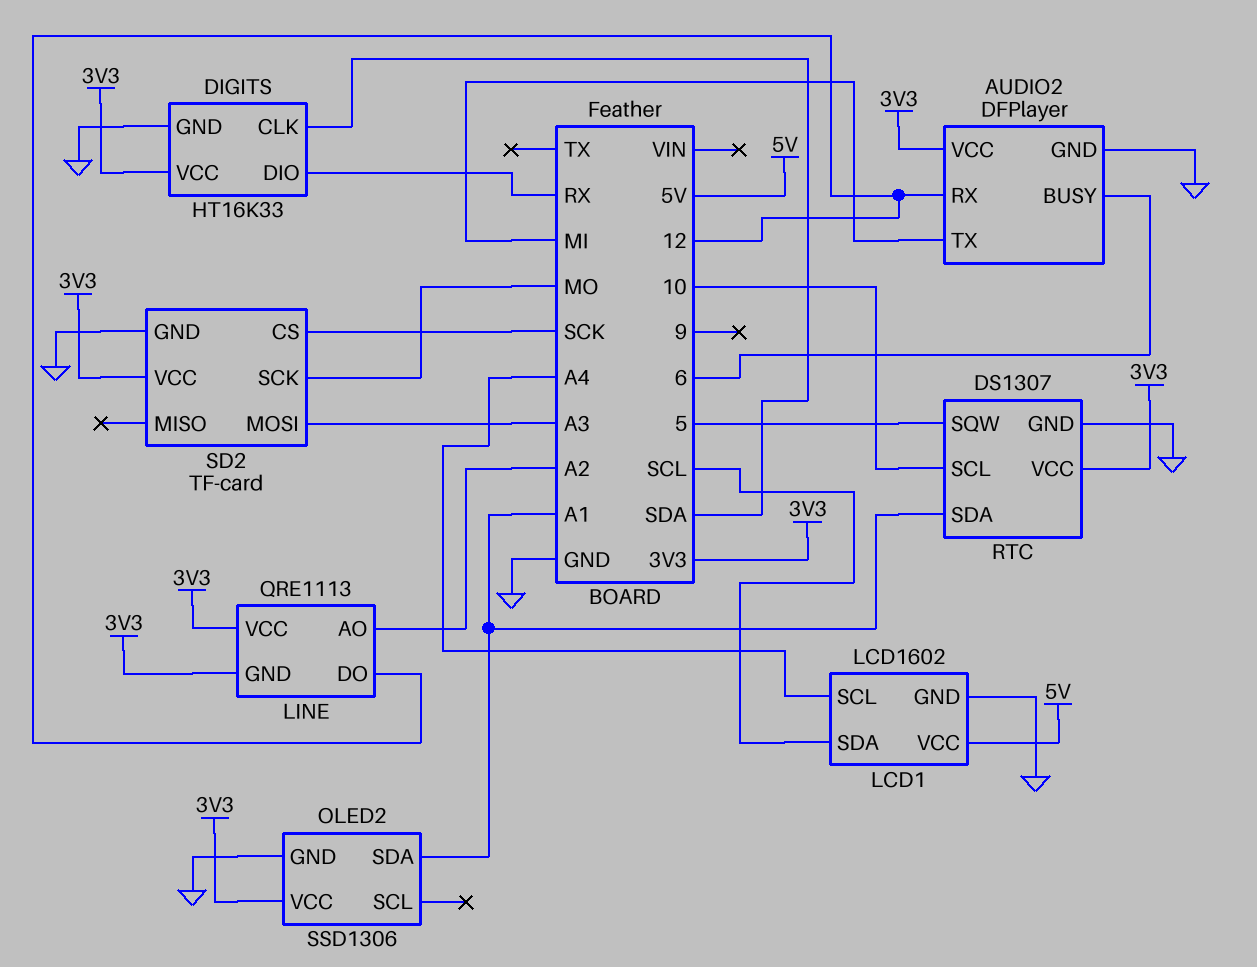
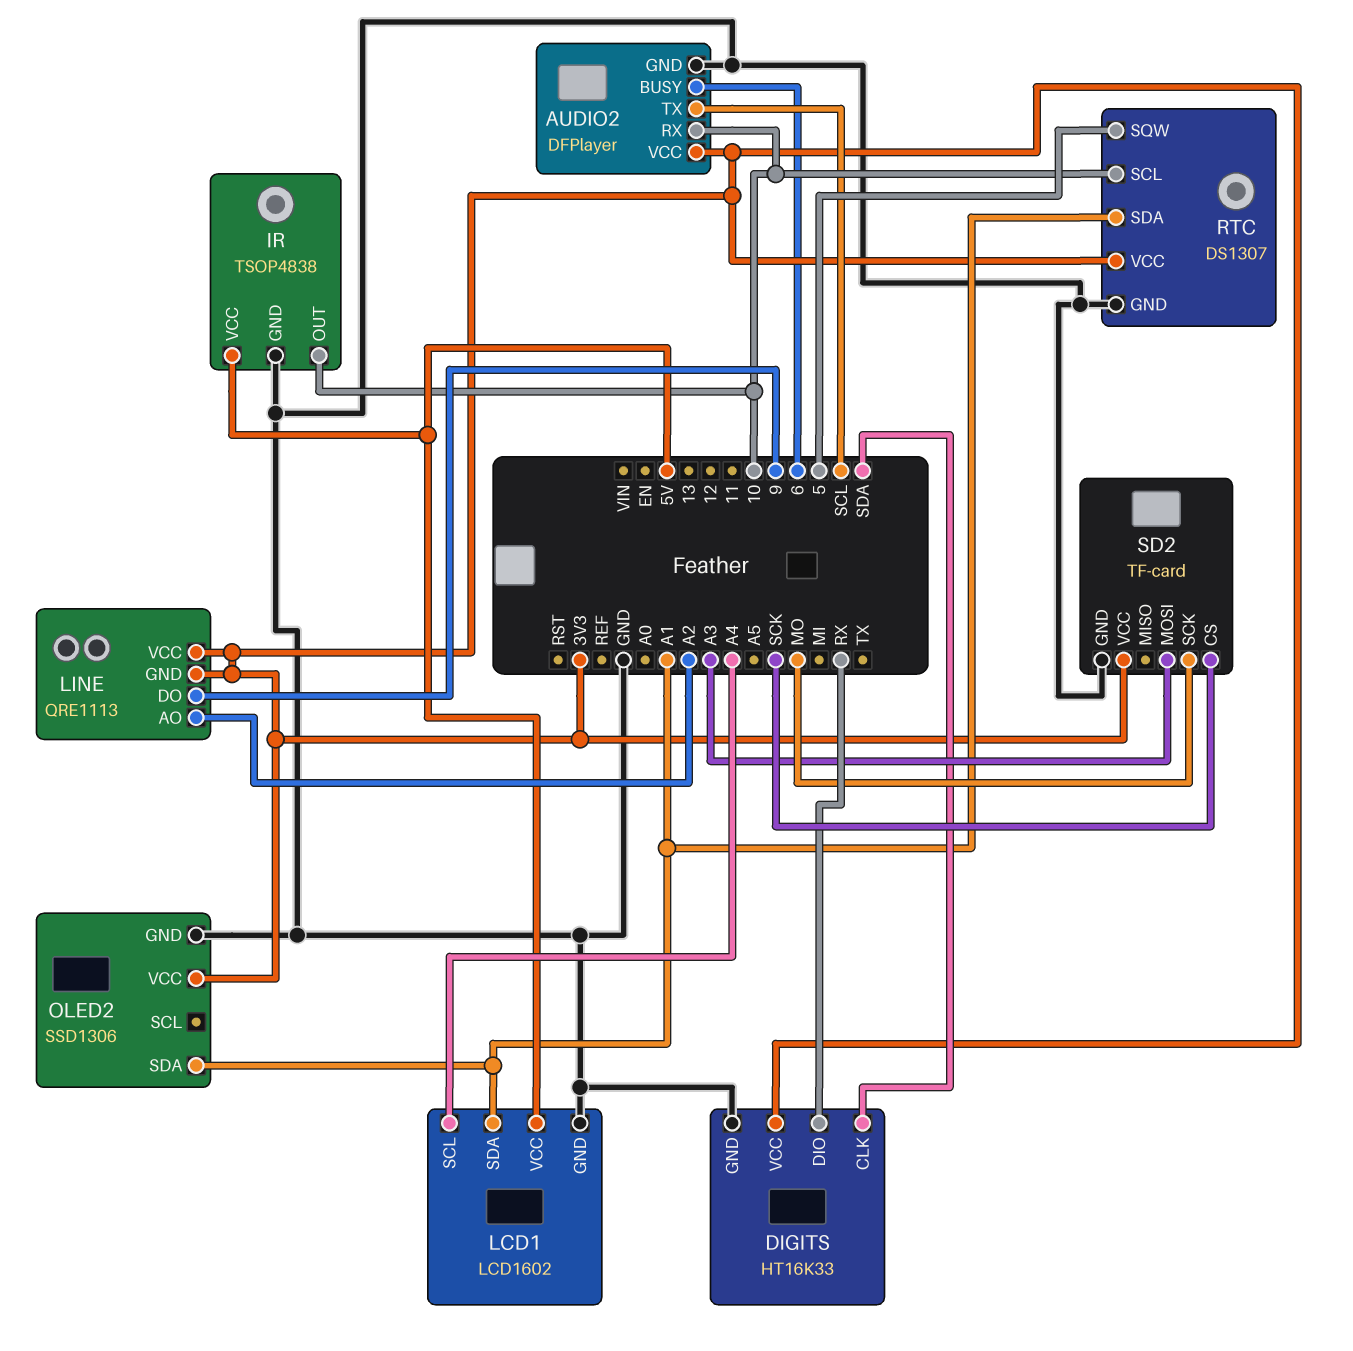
AUDIO2 pin RX: 12 -> 10
AUDIO2 pin TX: MI -> SCL
IR: none -> TSOP4838
IR pin GND: none -> GND
IR pin OUT: none -> 10
IR pin VCC: none -> 5V
LCD1 pin SDA: SCL -> A1
LINE pin DO: 12 -> 9

